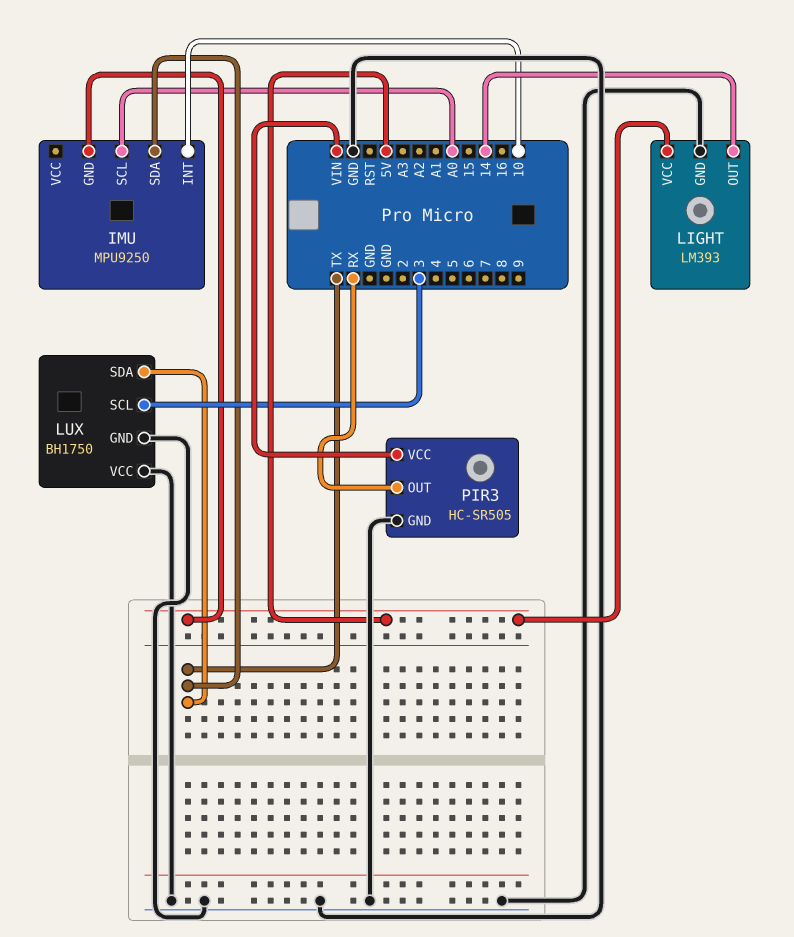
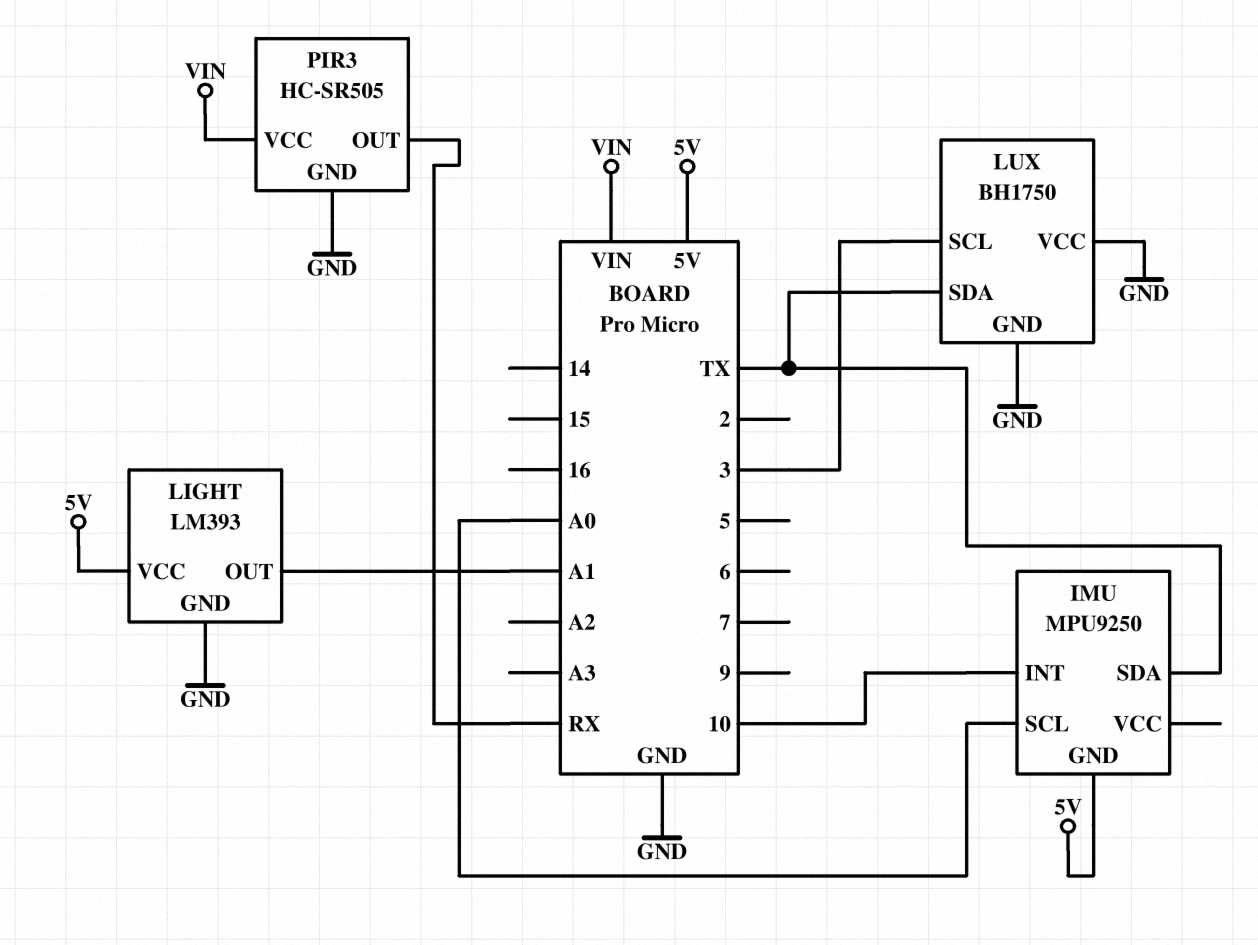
LIGHT pin OUT: 14 -> A1

